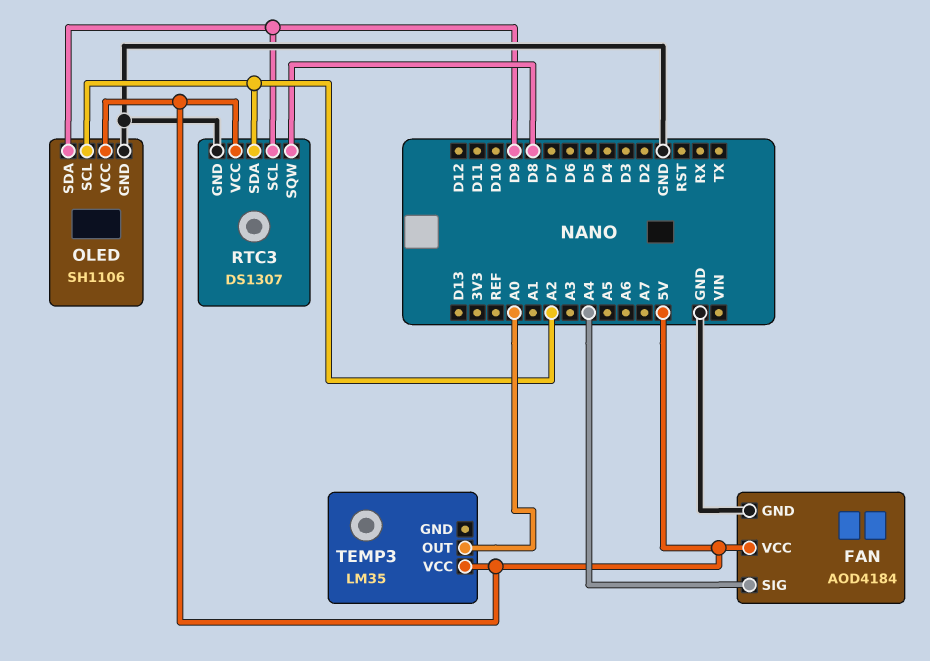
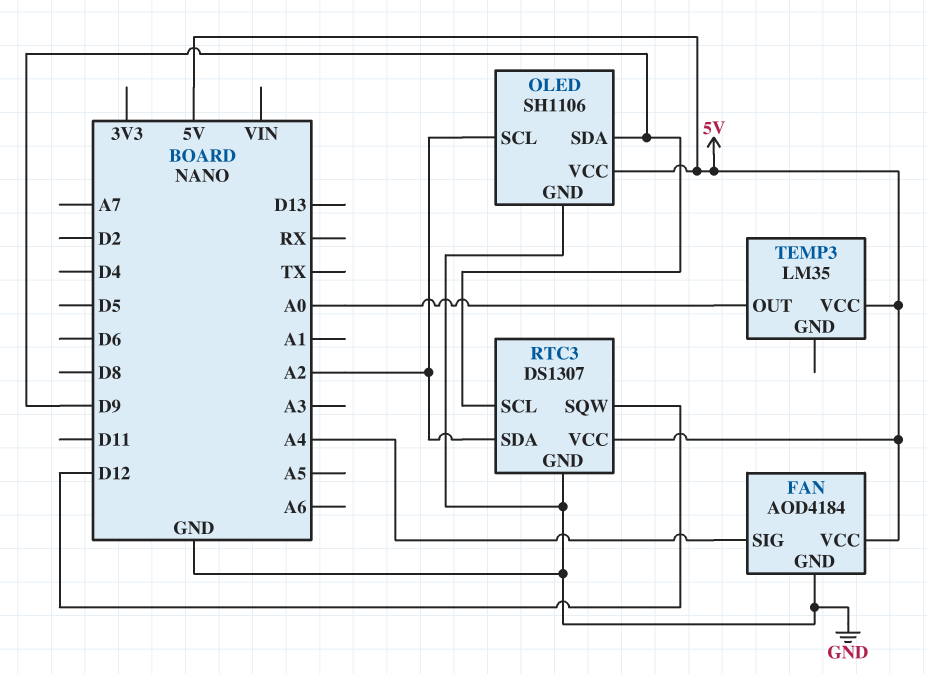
RTC3 pin SQW: D8 -> D12

